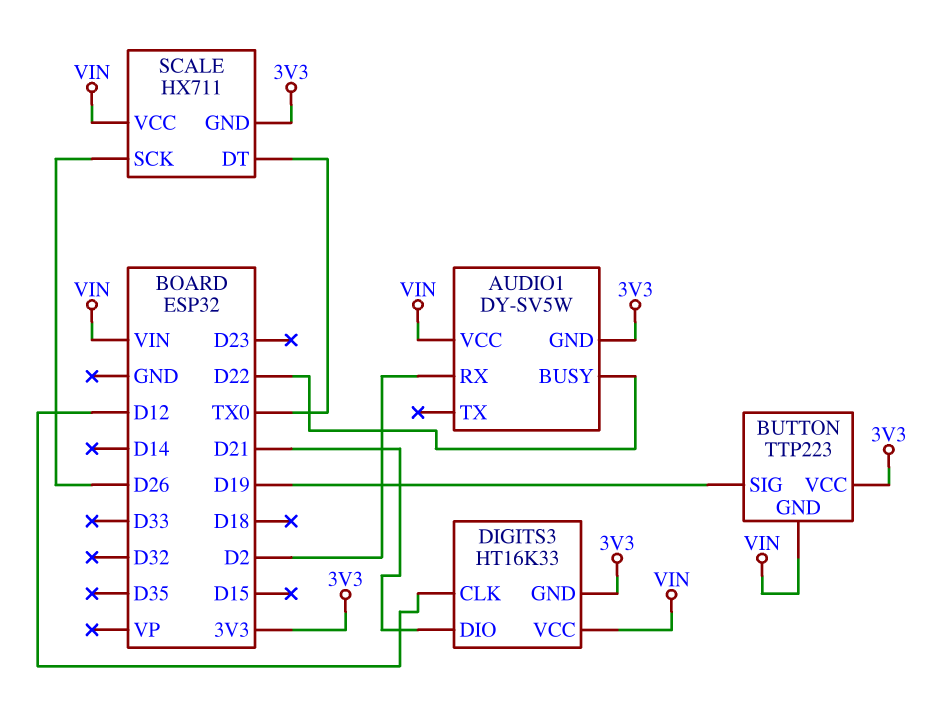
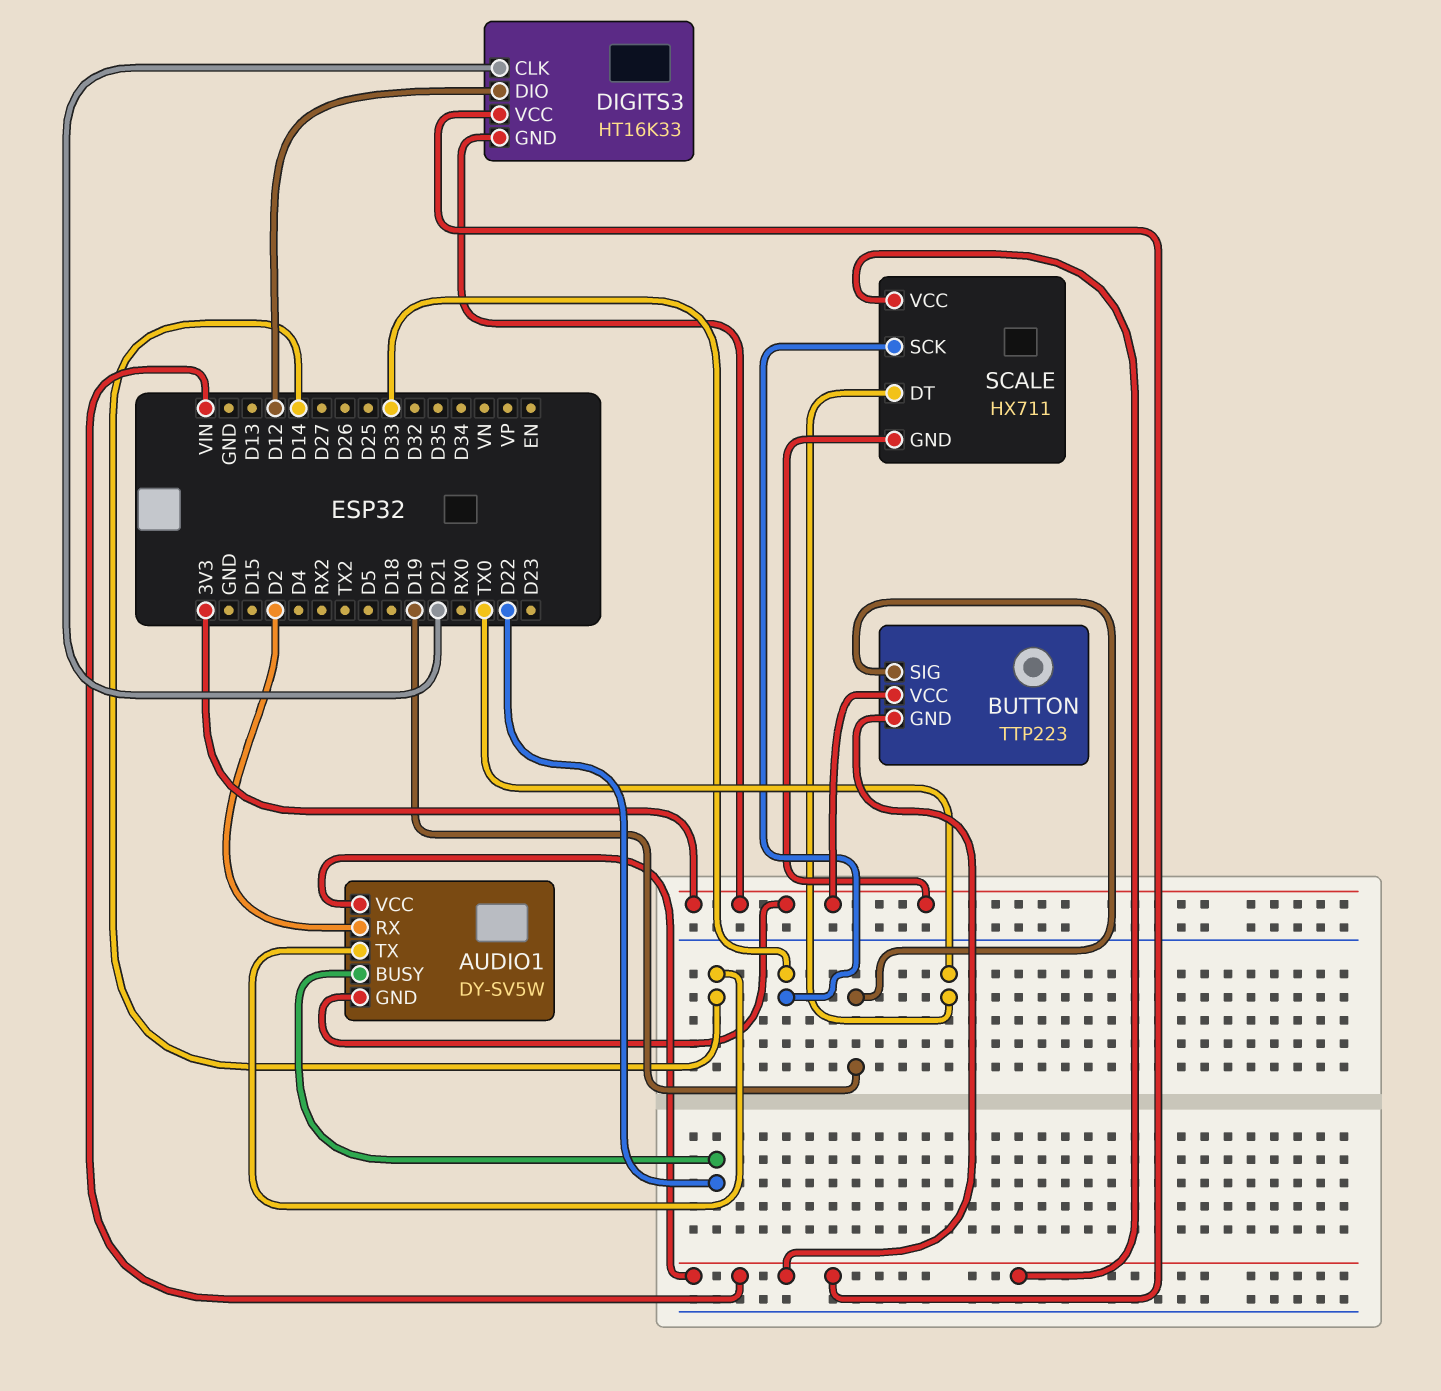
AUDIO1 pin TX: none -> D14
DIGITS3 pin CLK: D12 -> D21
DIGITS3 pin DIO: D21 -> D12
SCALE pin SCK: D26 -> D33

